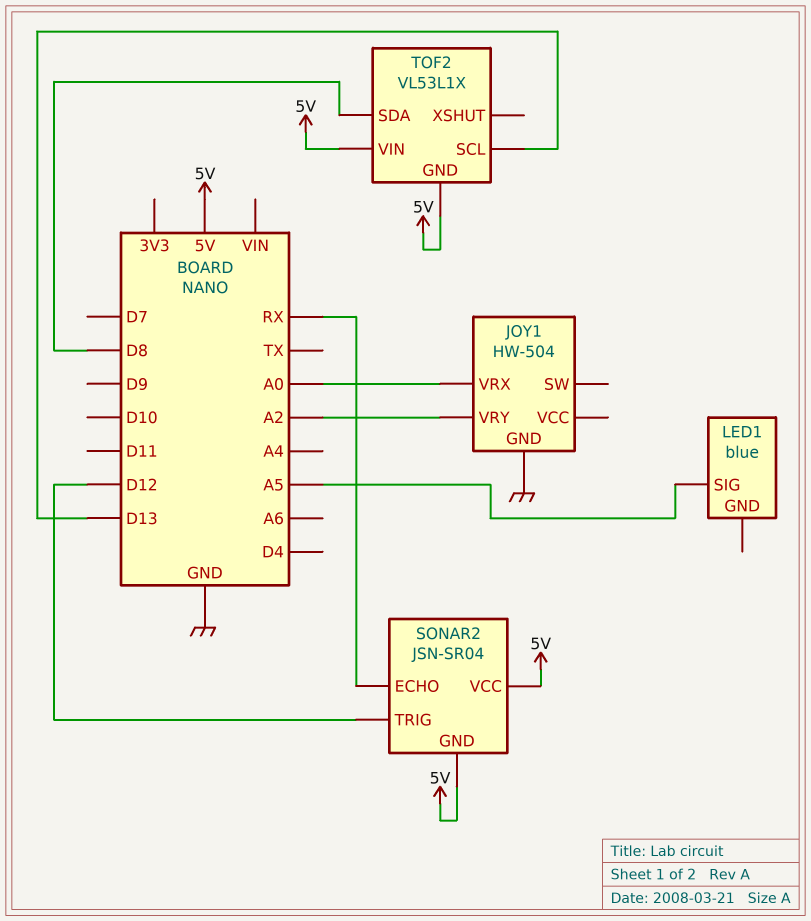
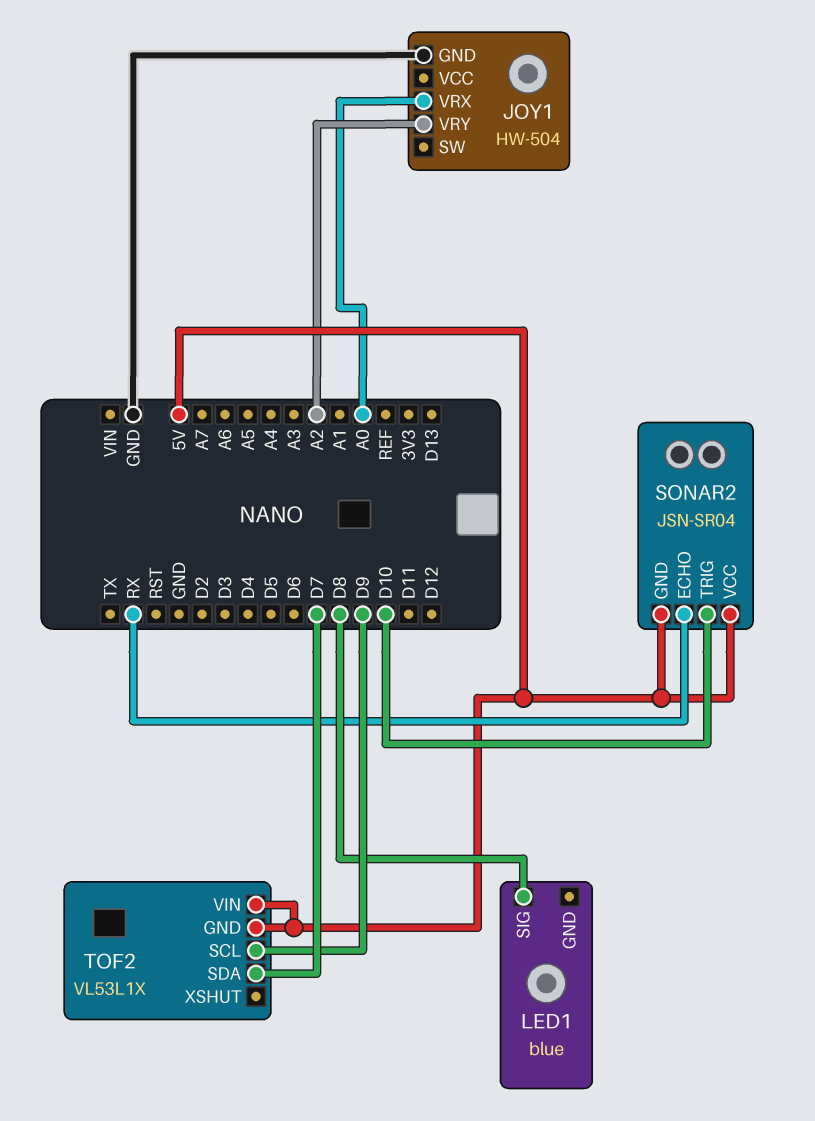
LED1 pin SIG: A5 -> D8
SONAR2 pin TRIG: D12 -> D10
TOF2 pin SCL: D13 -> D9
TOF2 pin SDA: D8 -> D7

